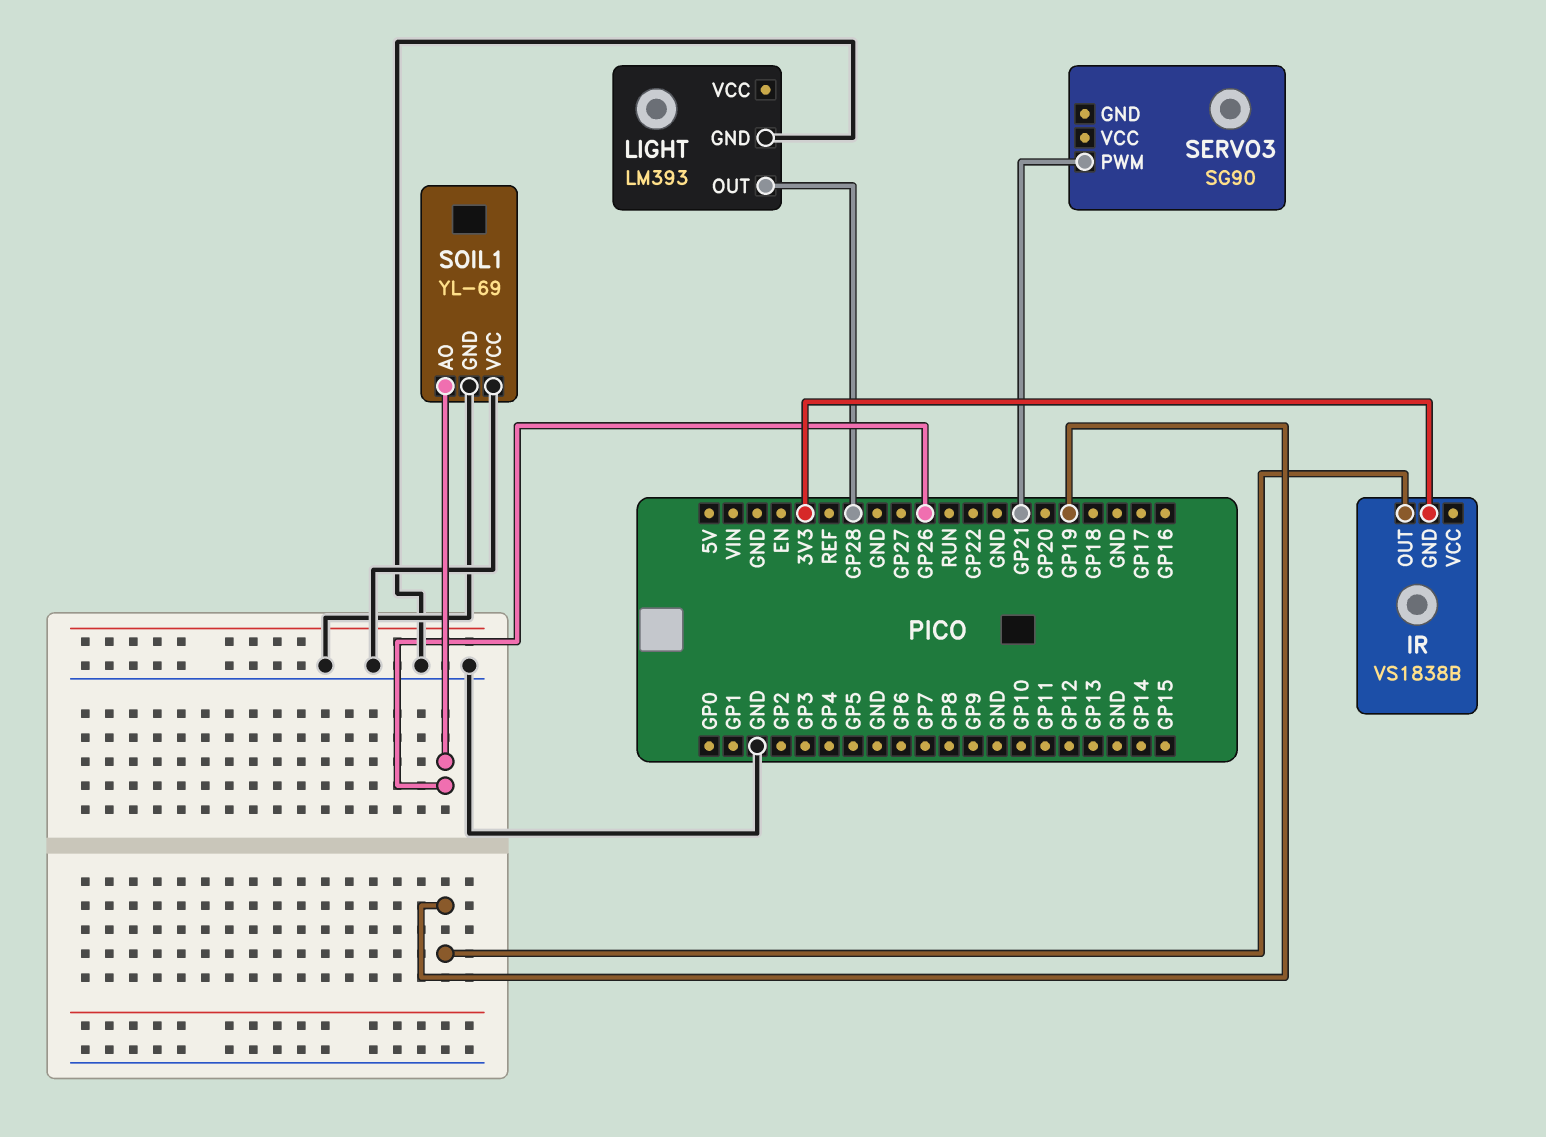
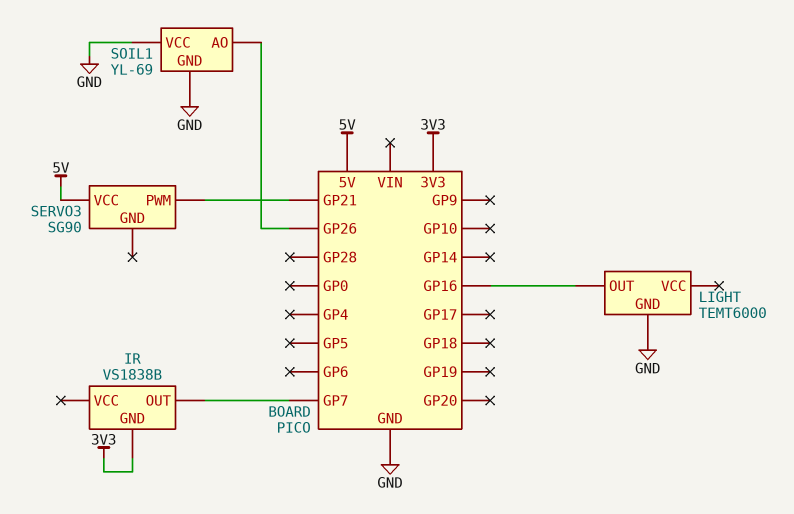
IR pin OUT: GP19 -> GP7
LIGHT: LM393 -> TEMT6000
LIGHT pin OUT: GP28 -> GP16
SERVO3 pin VCC: none -> 5V

